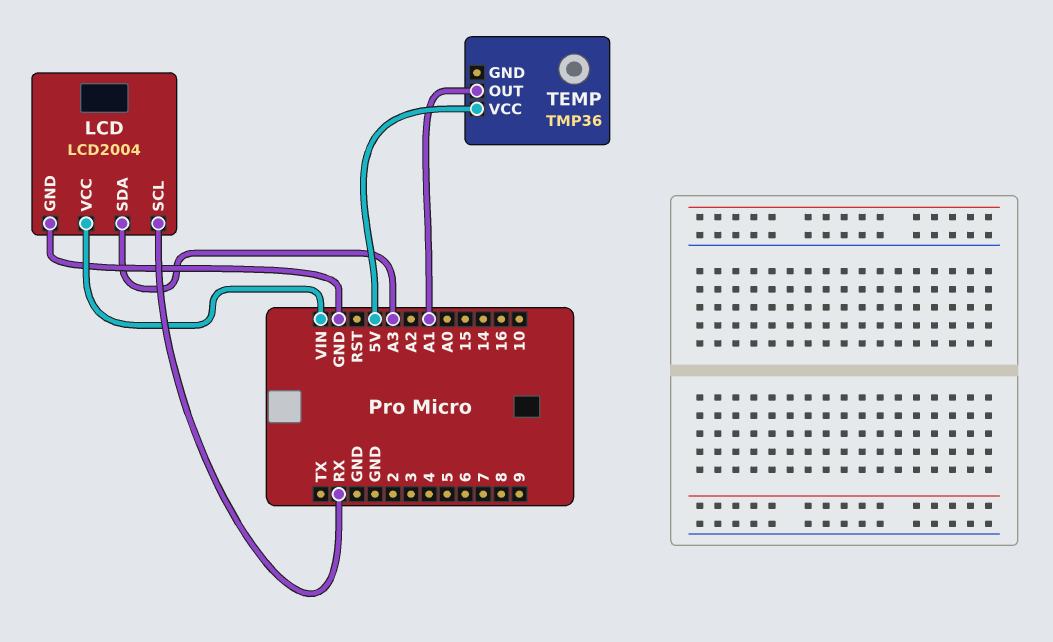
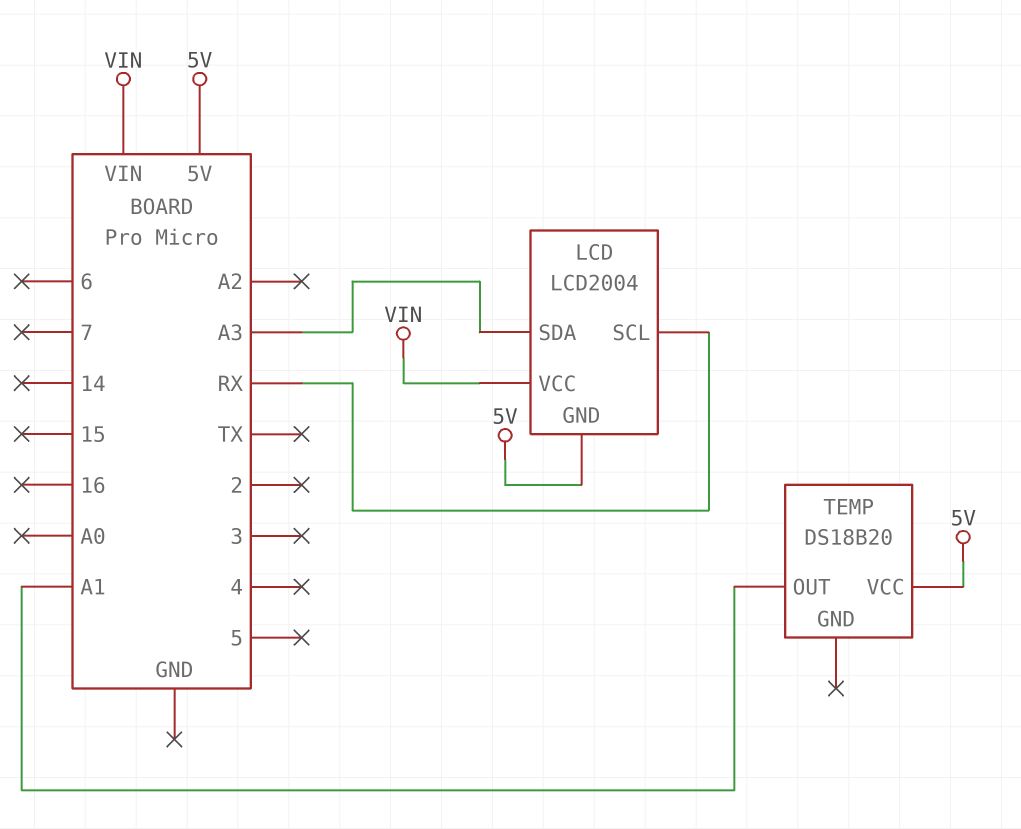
LCD pin GND: GND -> 5V
TEMP: TMP36 -> DS18B20

